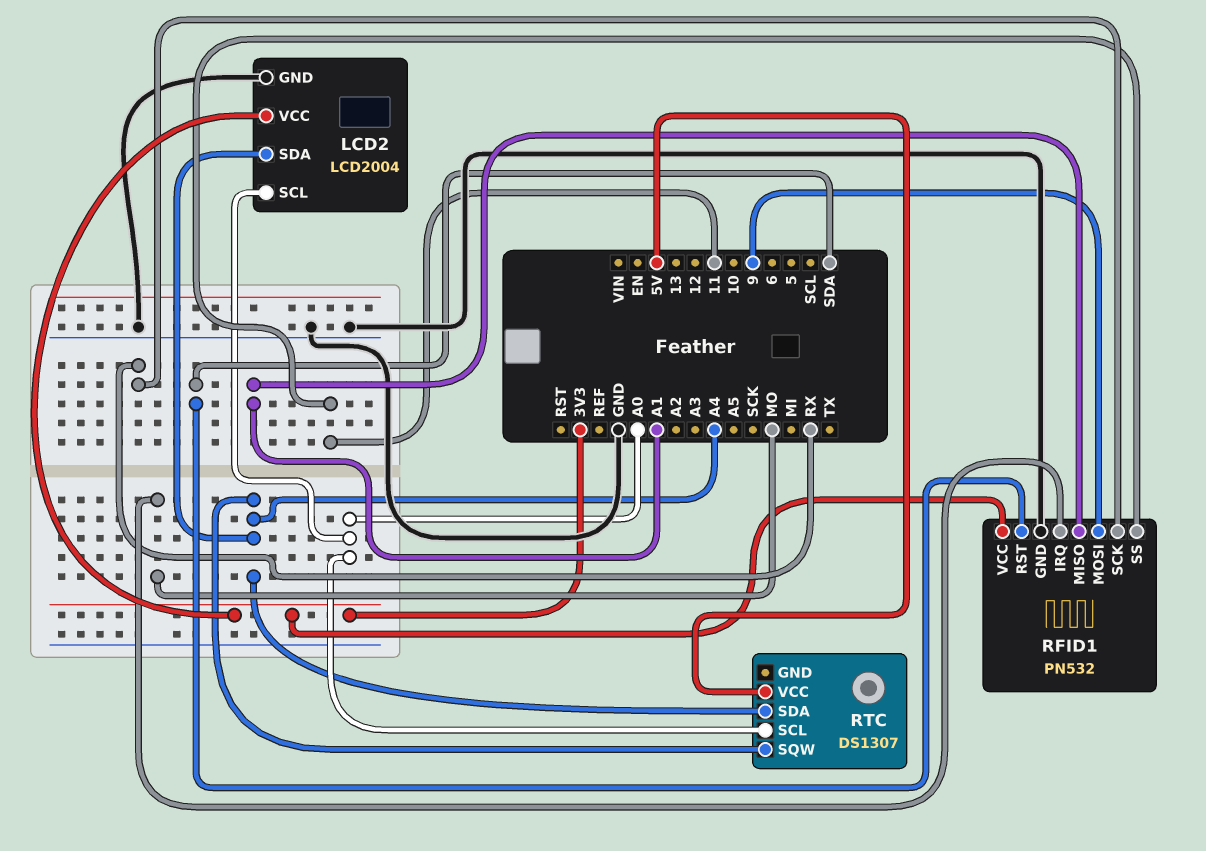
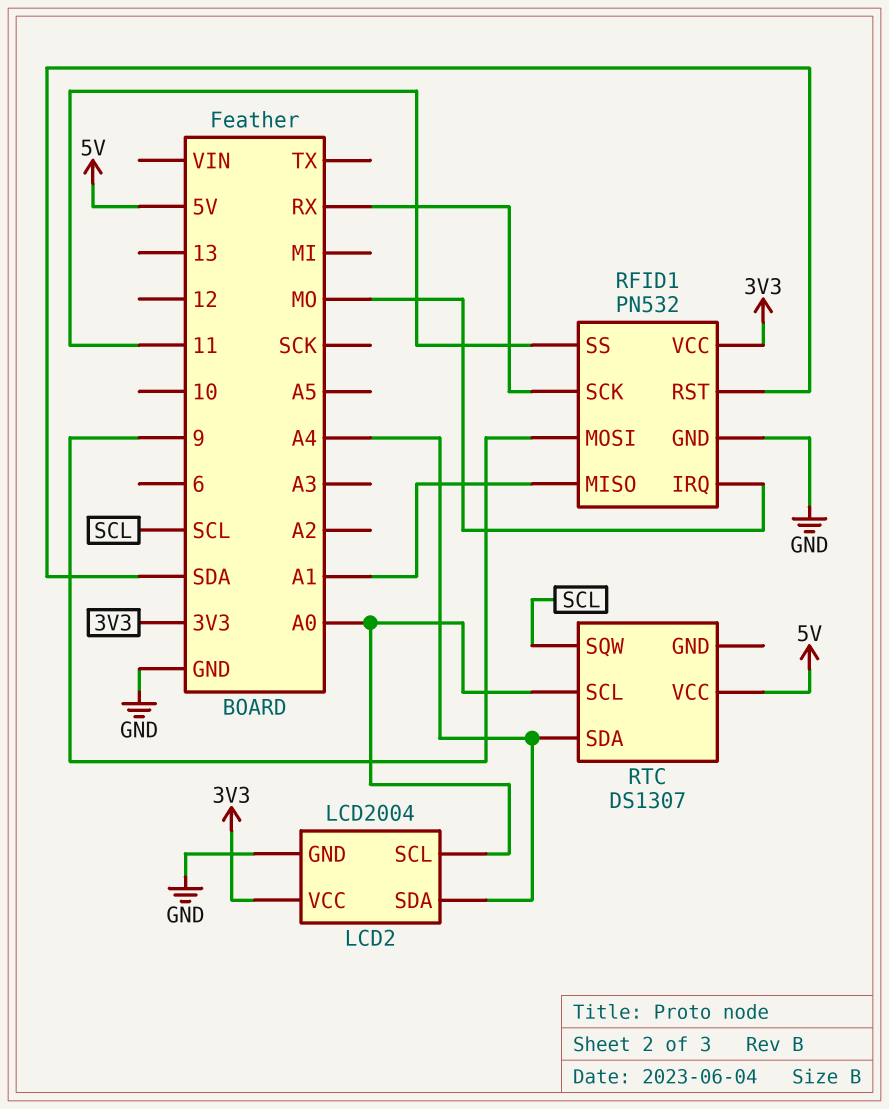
RTC pin SQW: A4 -> SCL

